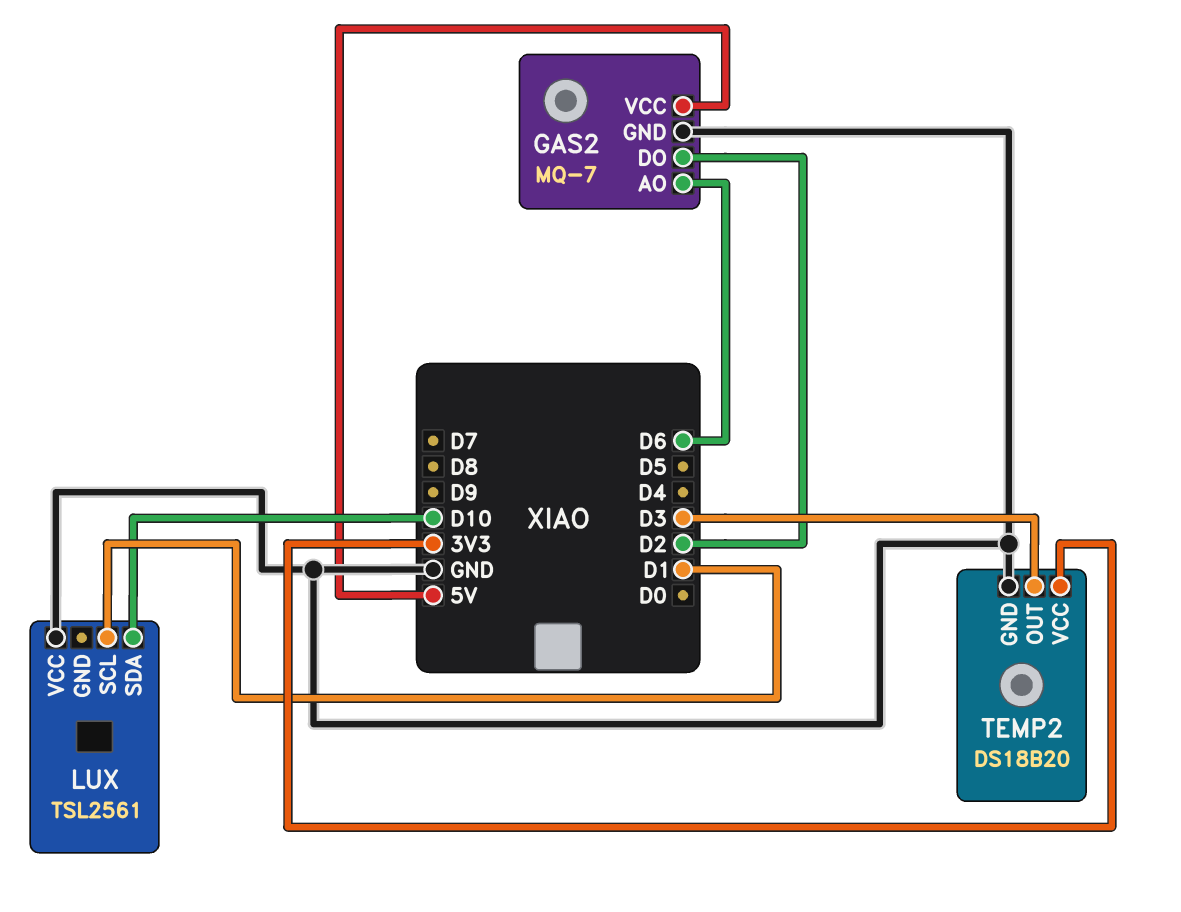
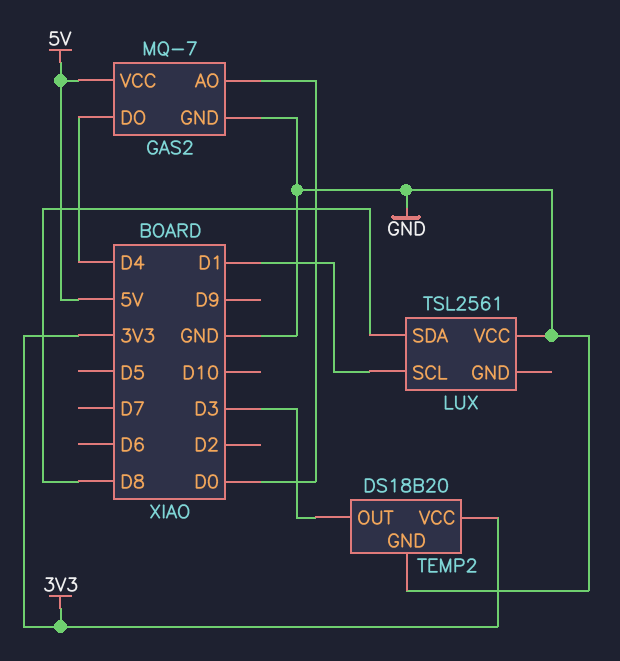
GAS2 pin AO: D6 -> D0
GAS2 pin DO: D2 -> D4
LUX pin SDA: D10 -> D8

